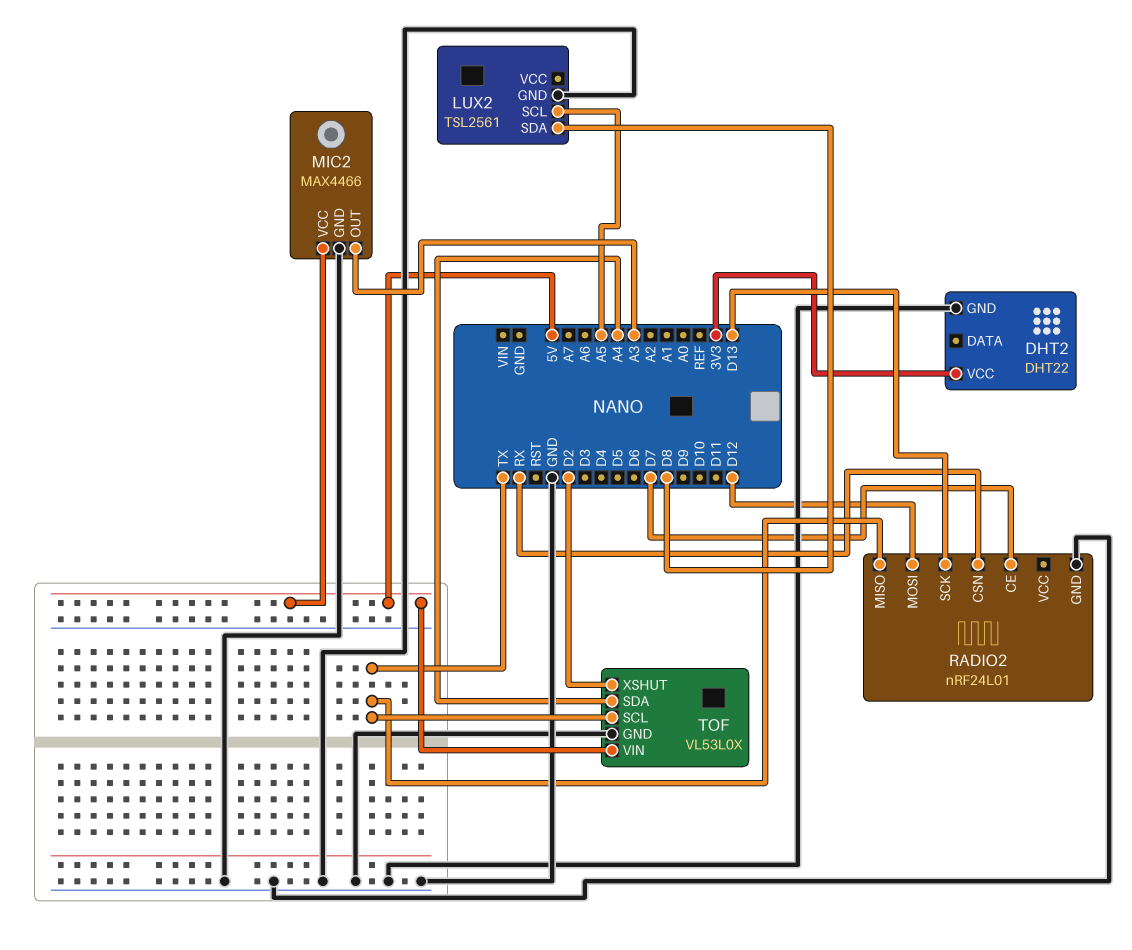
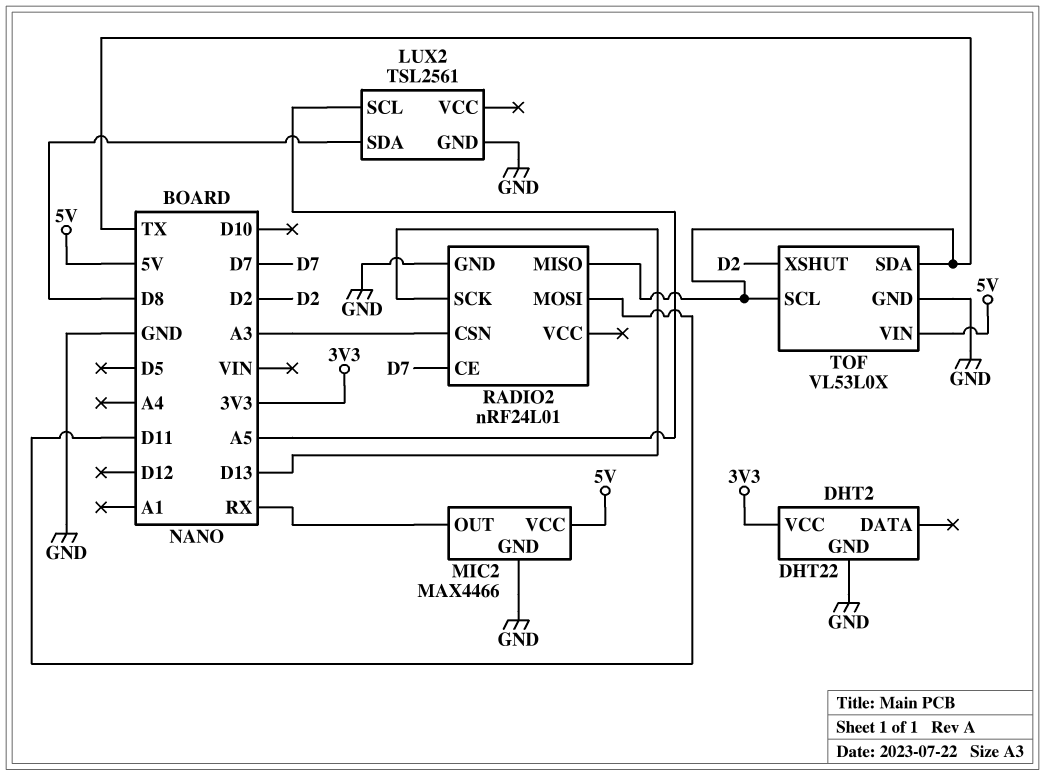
MIC2 pin OUT: A3 -> RX
RADIO2 pin CSN: RX -> A3
RADIO2 pin MOSI: D12 -> D11
TOF pin SDA: A4 -> TX

